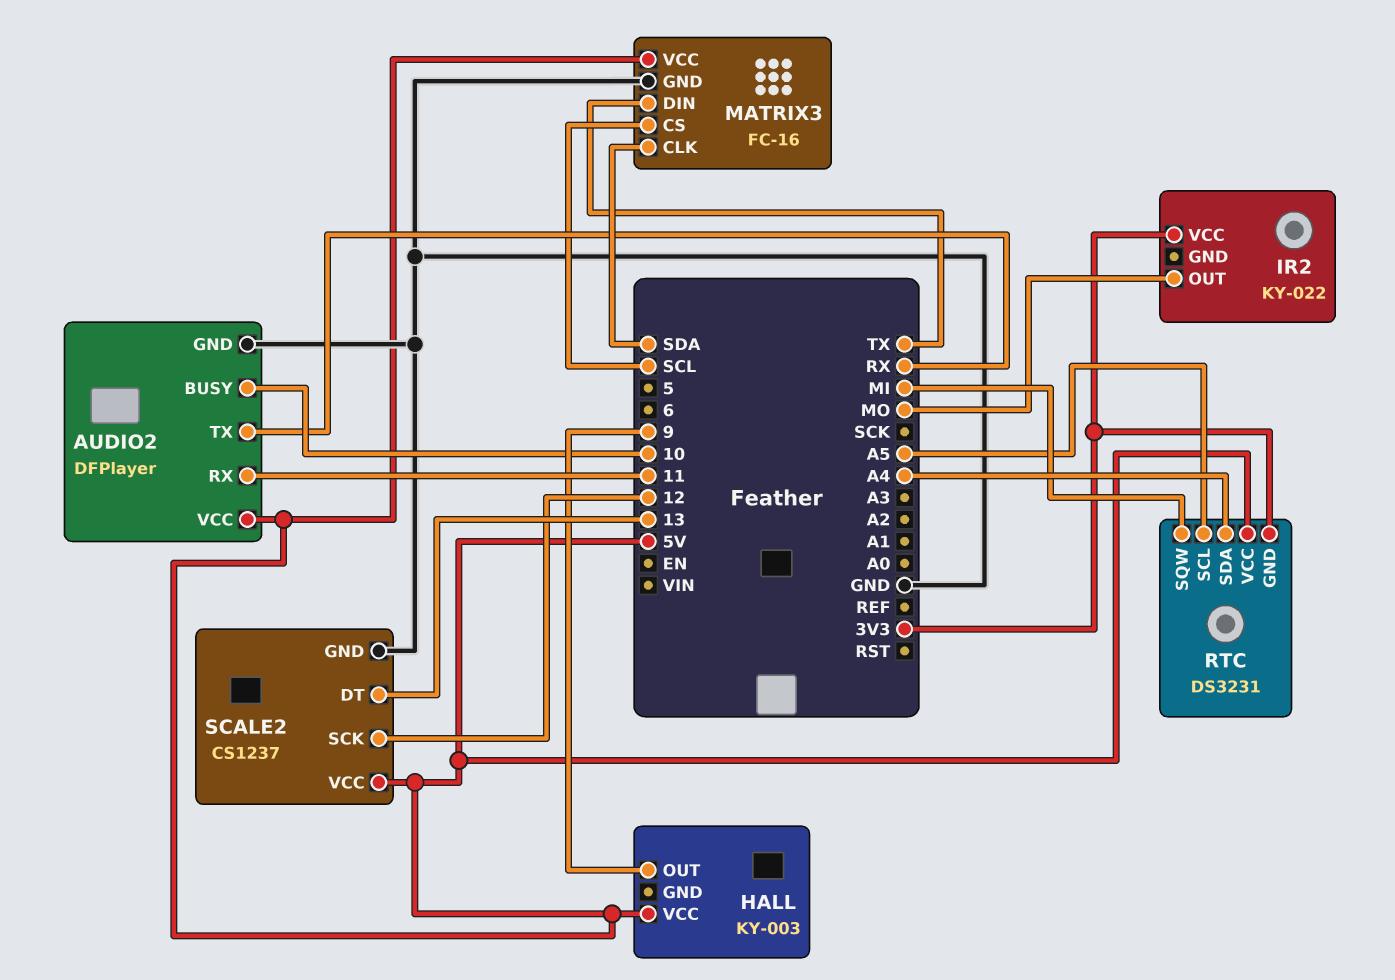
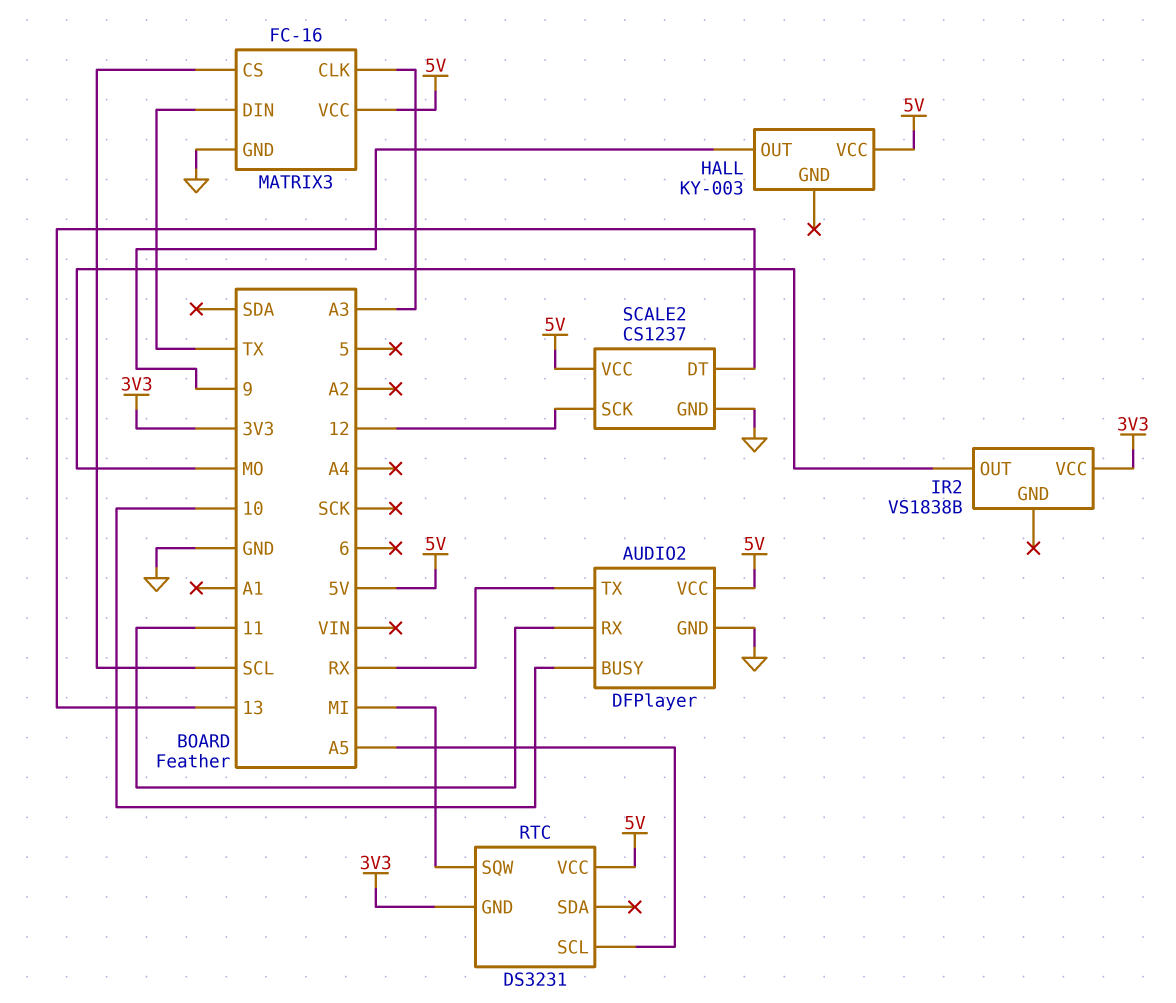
IR2: KY-022 -> VS1838B
MATRIX3 pin CLK: SDA -> A3
RTC pin SDA: A4 -> none

